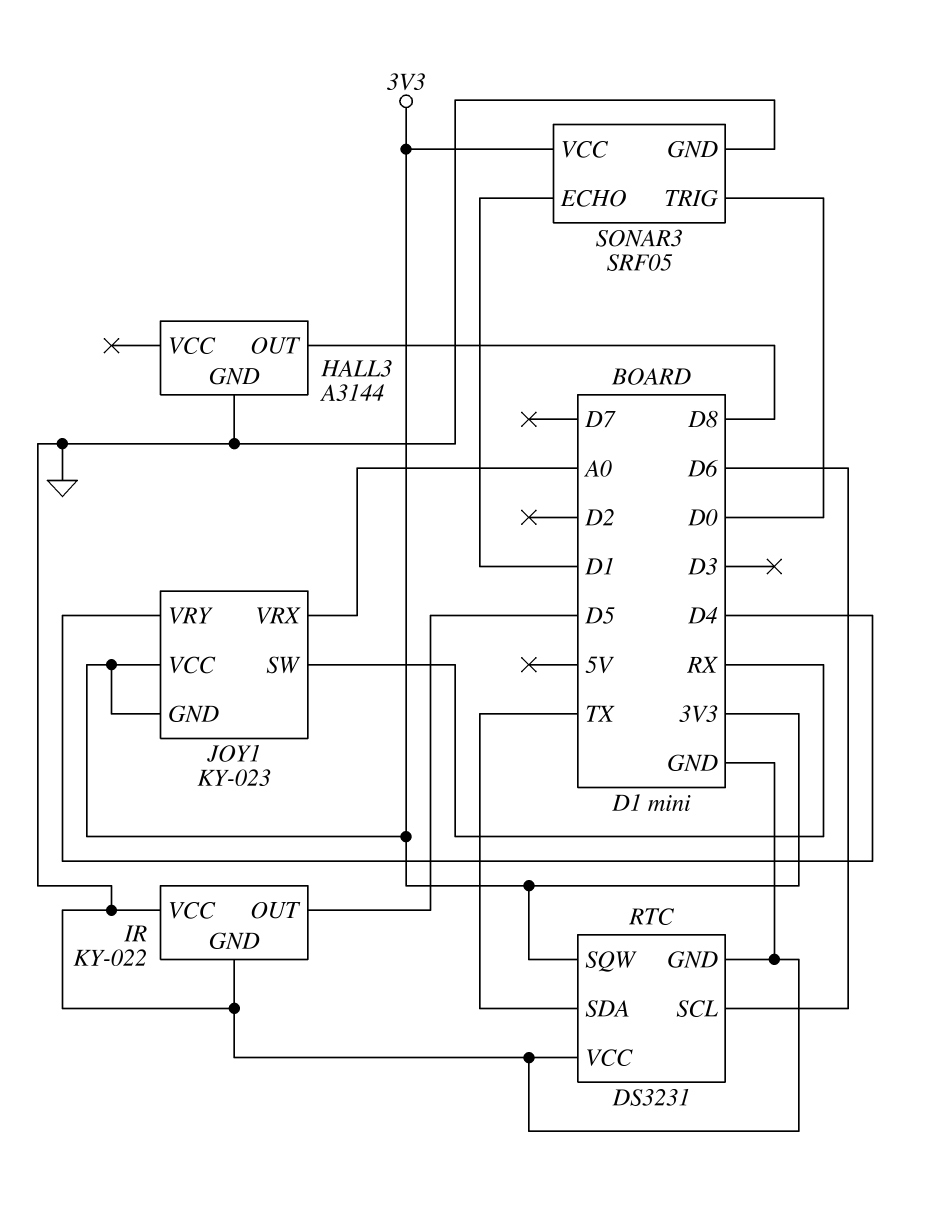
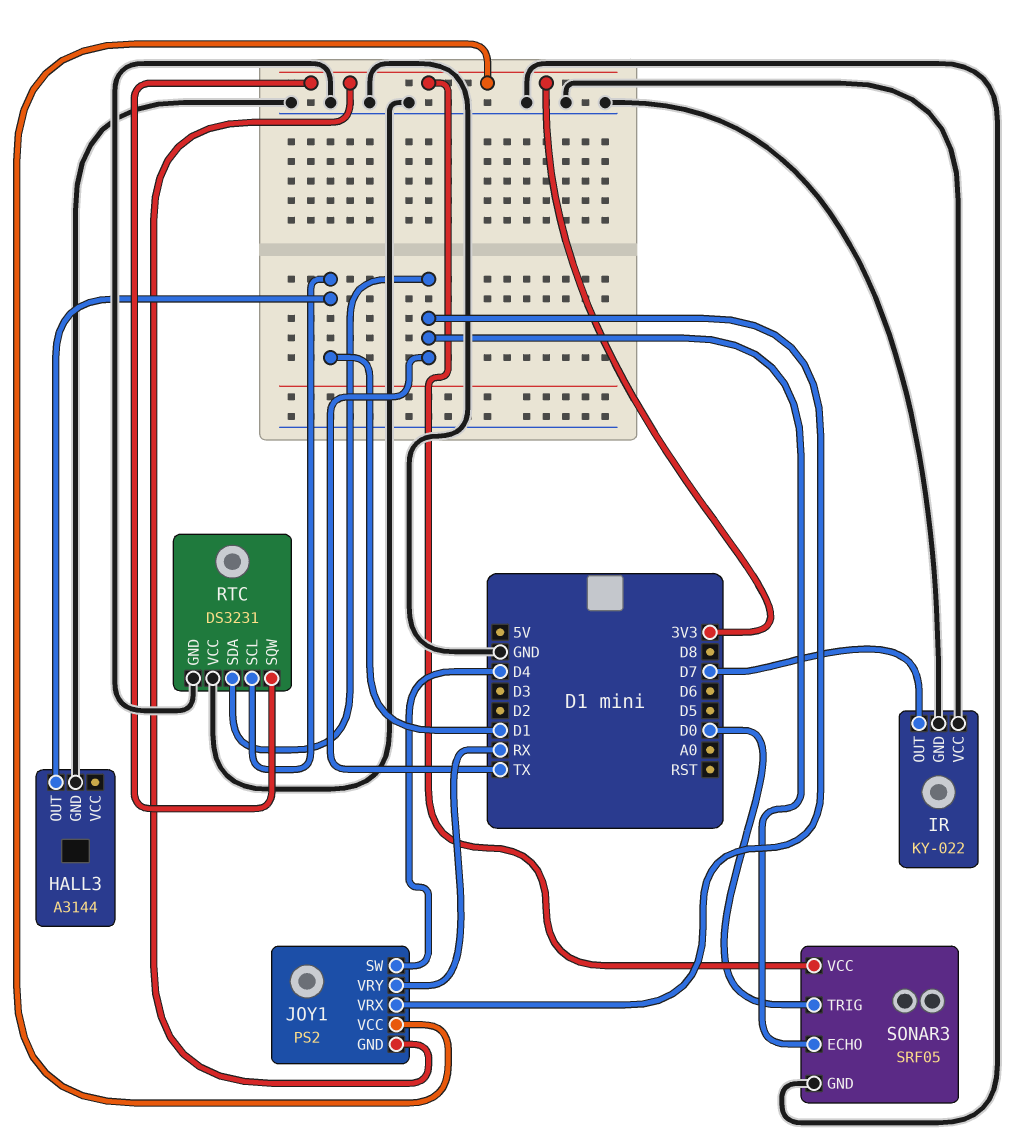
HALL3 pin OUT: D8 -> D1
IR pin OUT: D5 -> D7
JOY1: KY-023 -> PS2
JOY1 pin SW: RX -> D4
JOY1 pin VRX: A0 -> TX
JOY1 pin VRY: D4 -> RX
RTC pin SCL: D6 -> D1
SONAR3 pin ECHO: D1 -> TX

